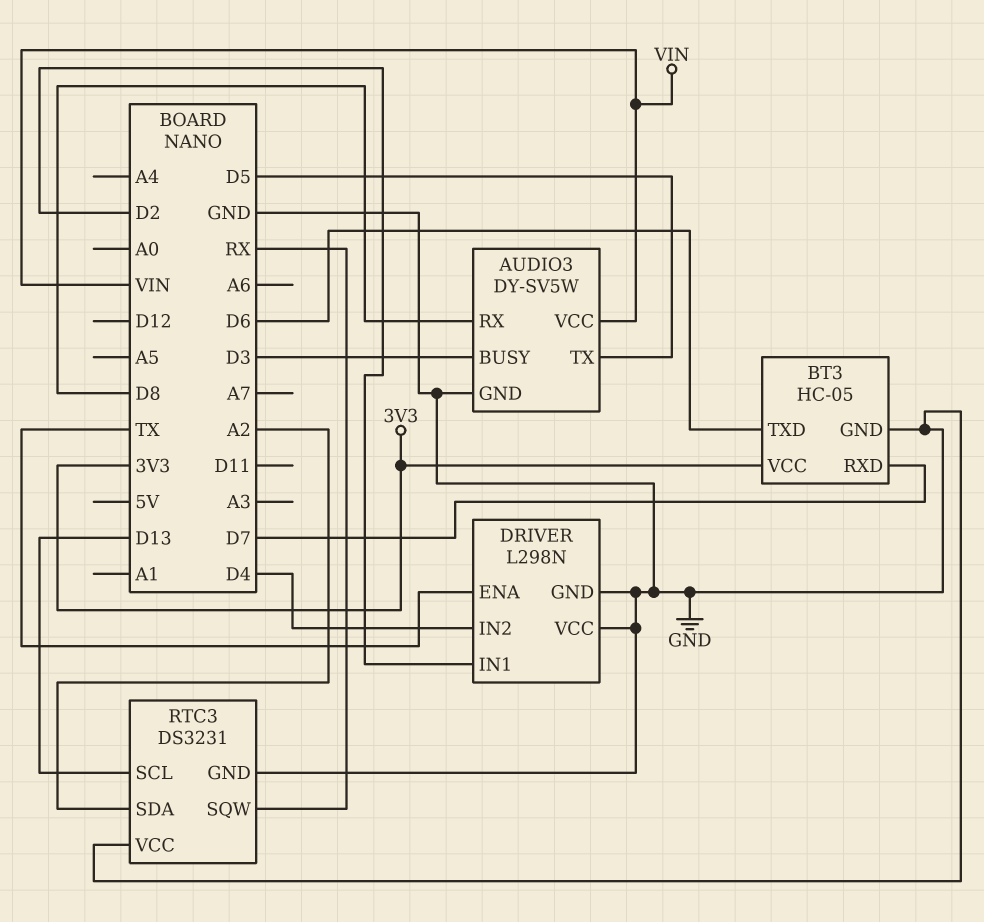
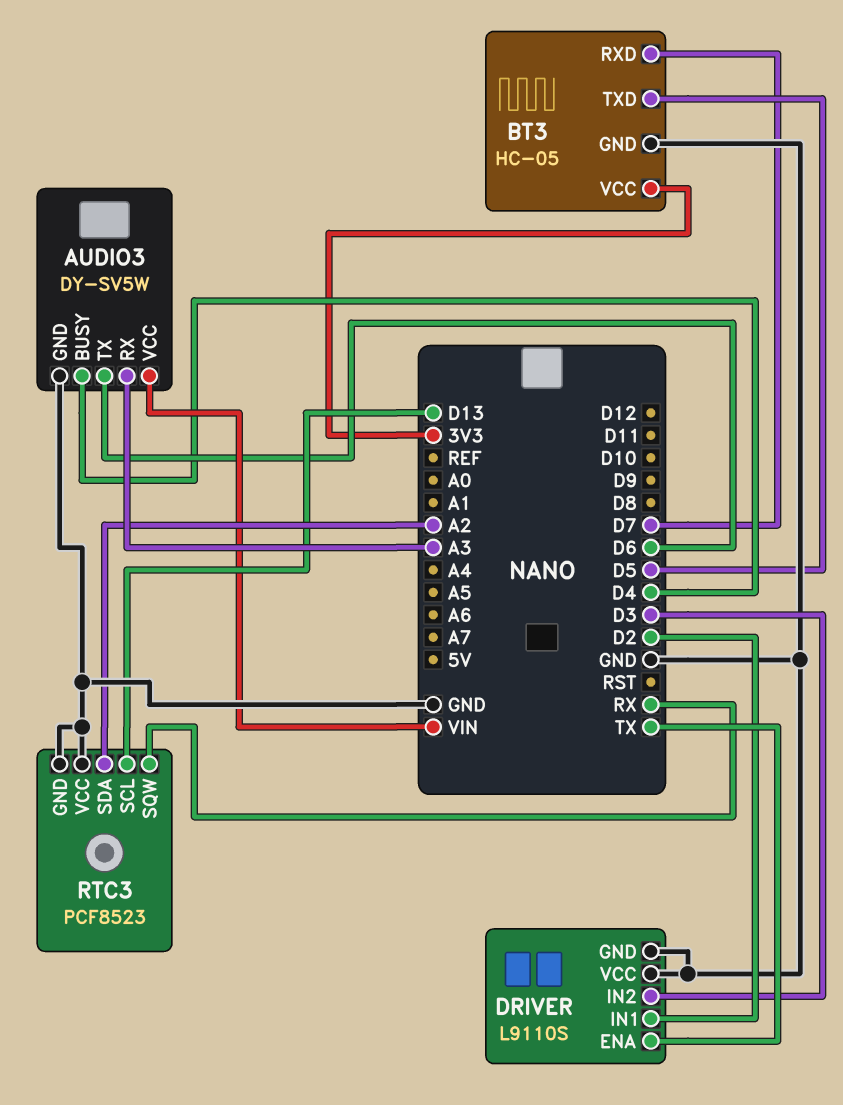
AUDIO3 pin BUSY: D3 -> D4
AUDIO3 pin RX: D8 -> A3
AUDIO3 pin TX: D5 -> D6
BT3 pin TXD: D6 -> D5
DRIVER: L298N -> L9110S
DRIVER pin IN2: D4 -> D3
RTC3: DS3231 -> PCF8523

